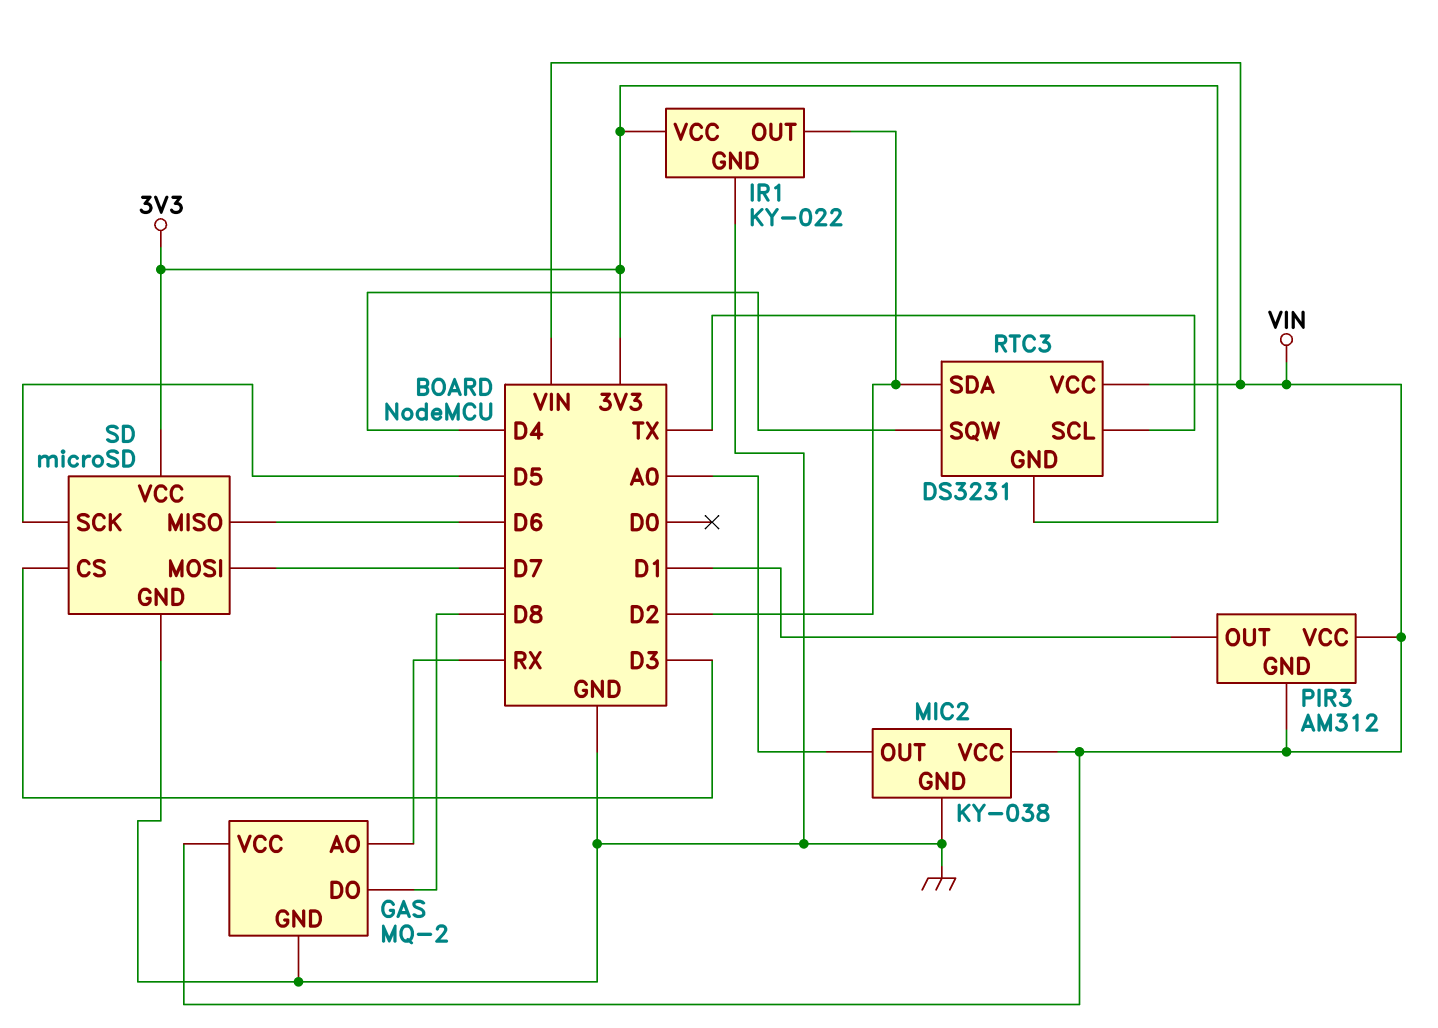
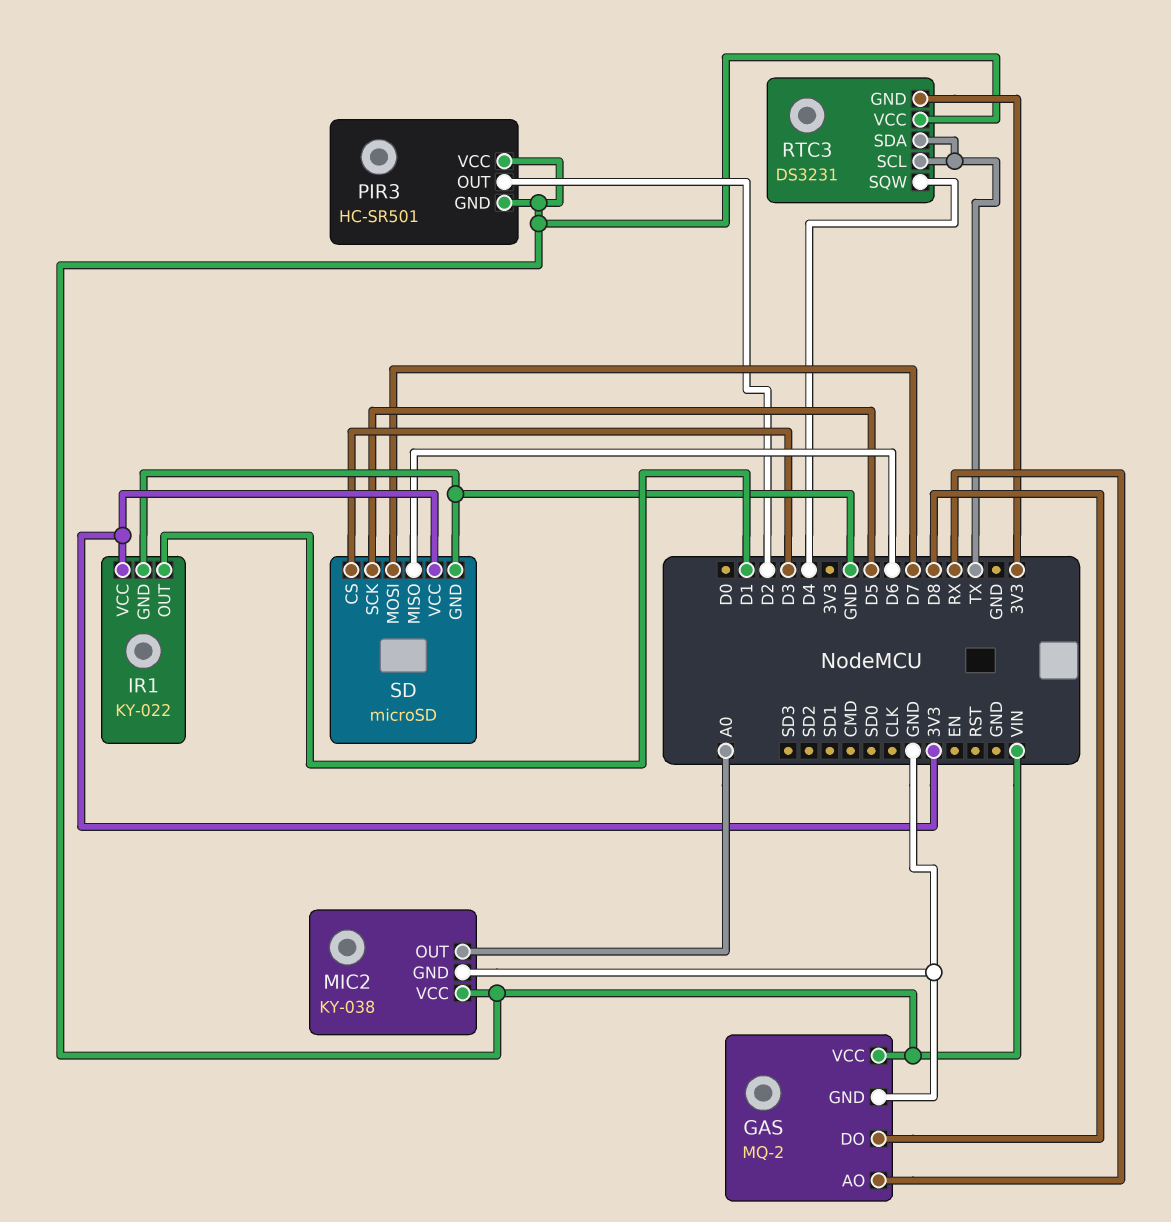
IR1 pin OUT: D2 -> D1
PIR3: AM312 -> HC-SR501
PIR3 pin OUT: D1 -> D2
RTC3 pin SDA: D2 -> TX

